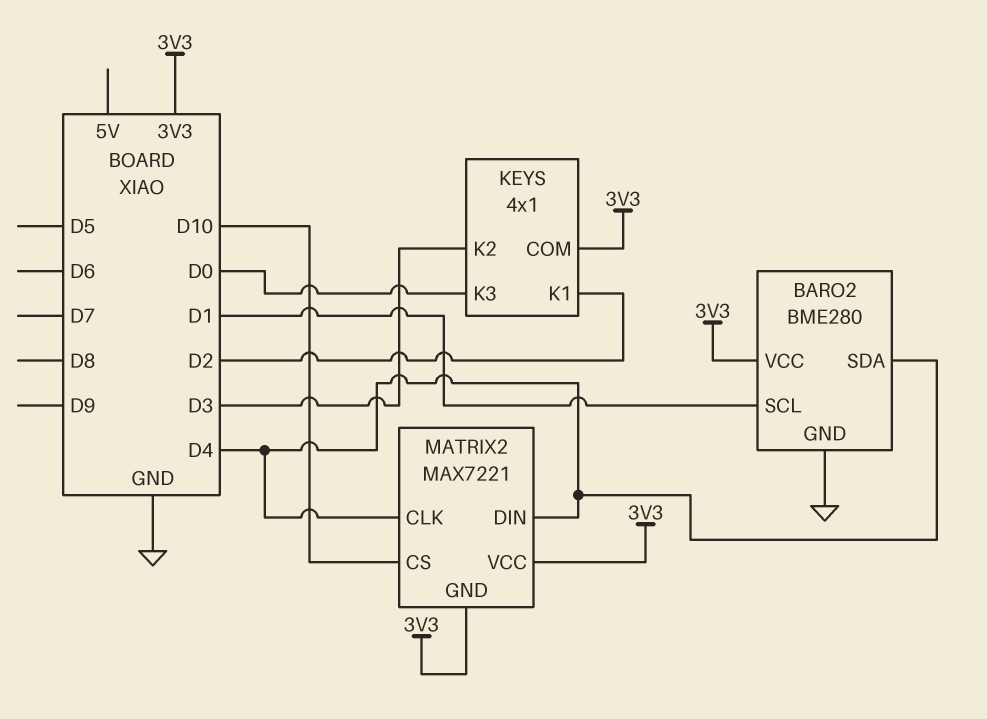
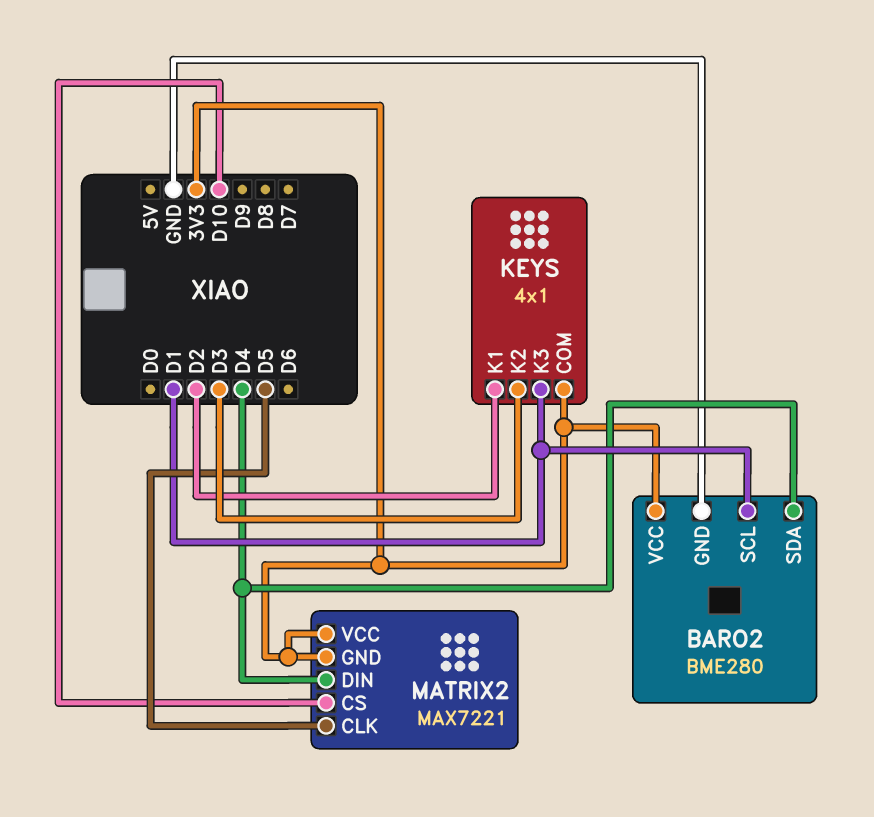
KEYS pin K3: D0 -> D1
MATRIX2 pin CLK: D4 -> D5

